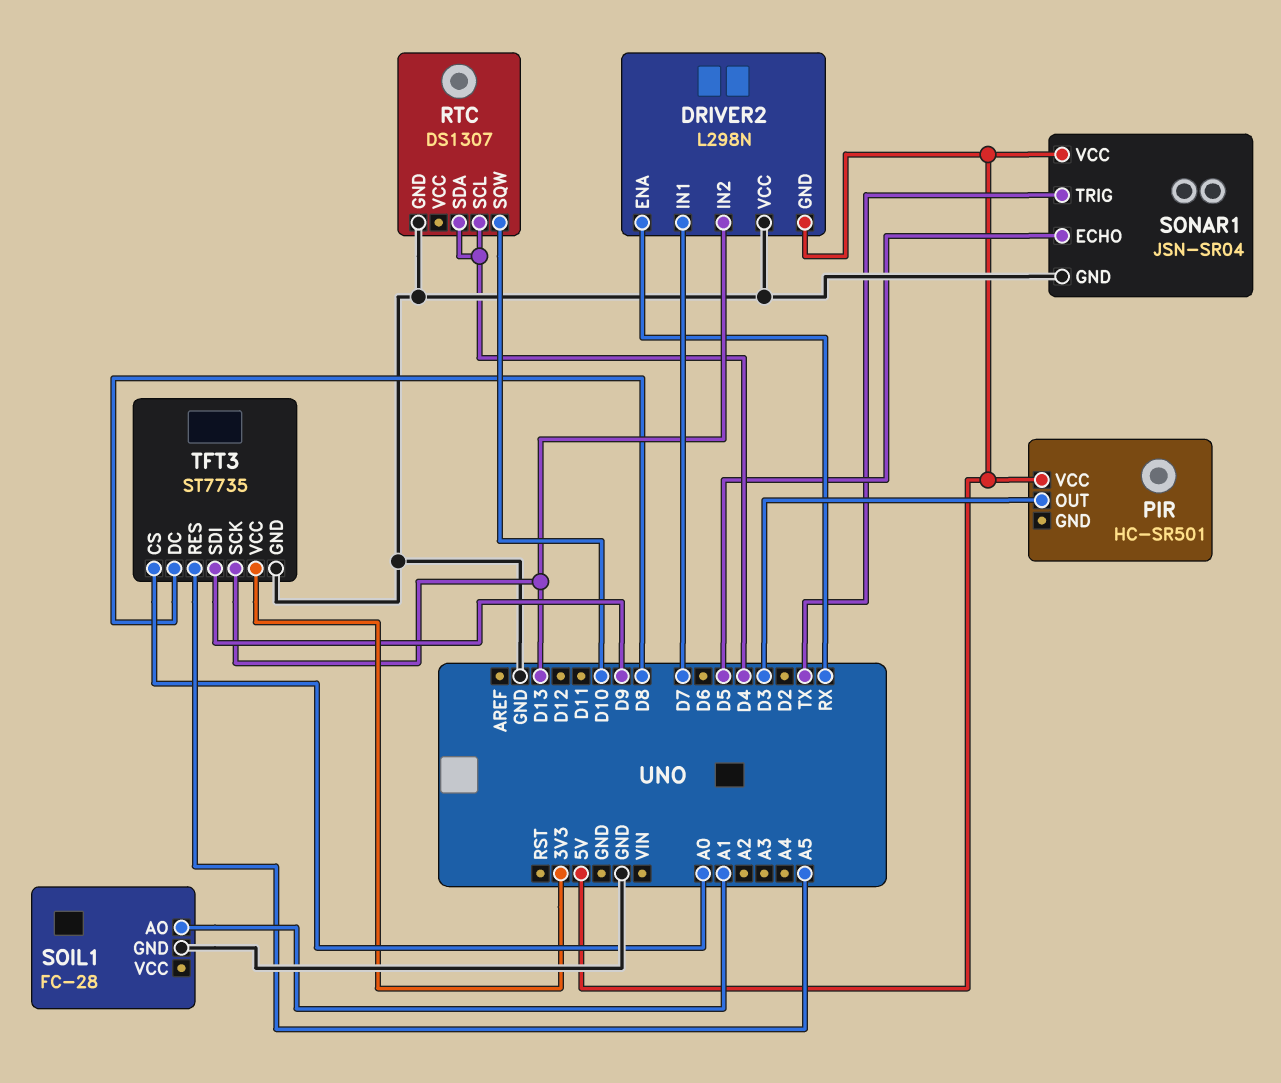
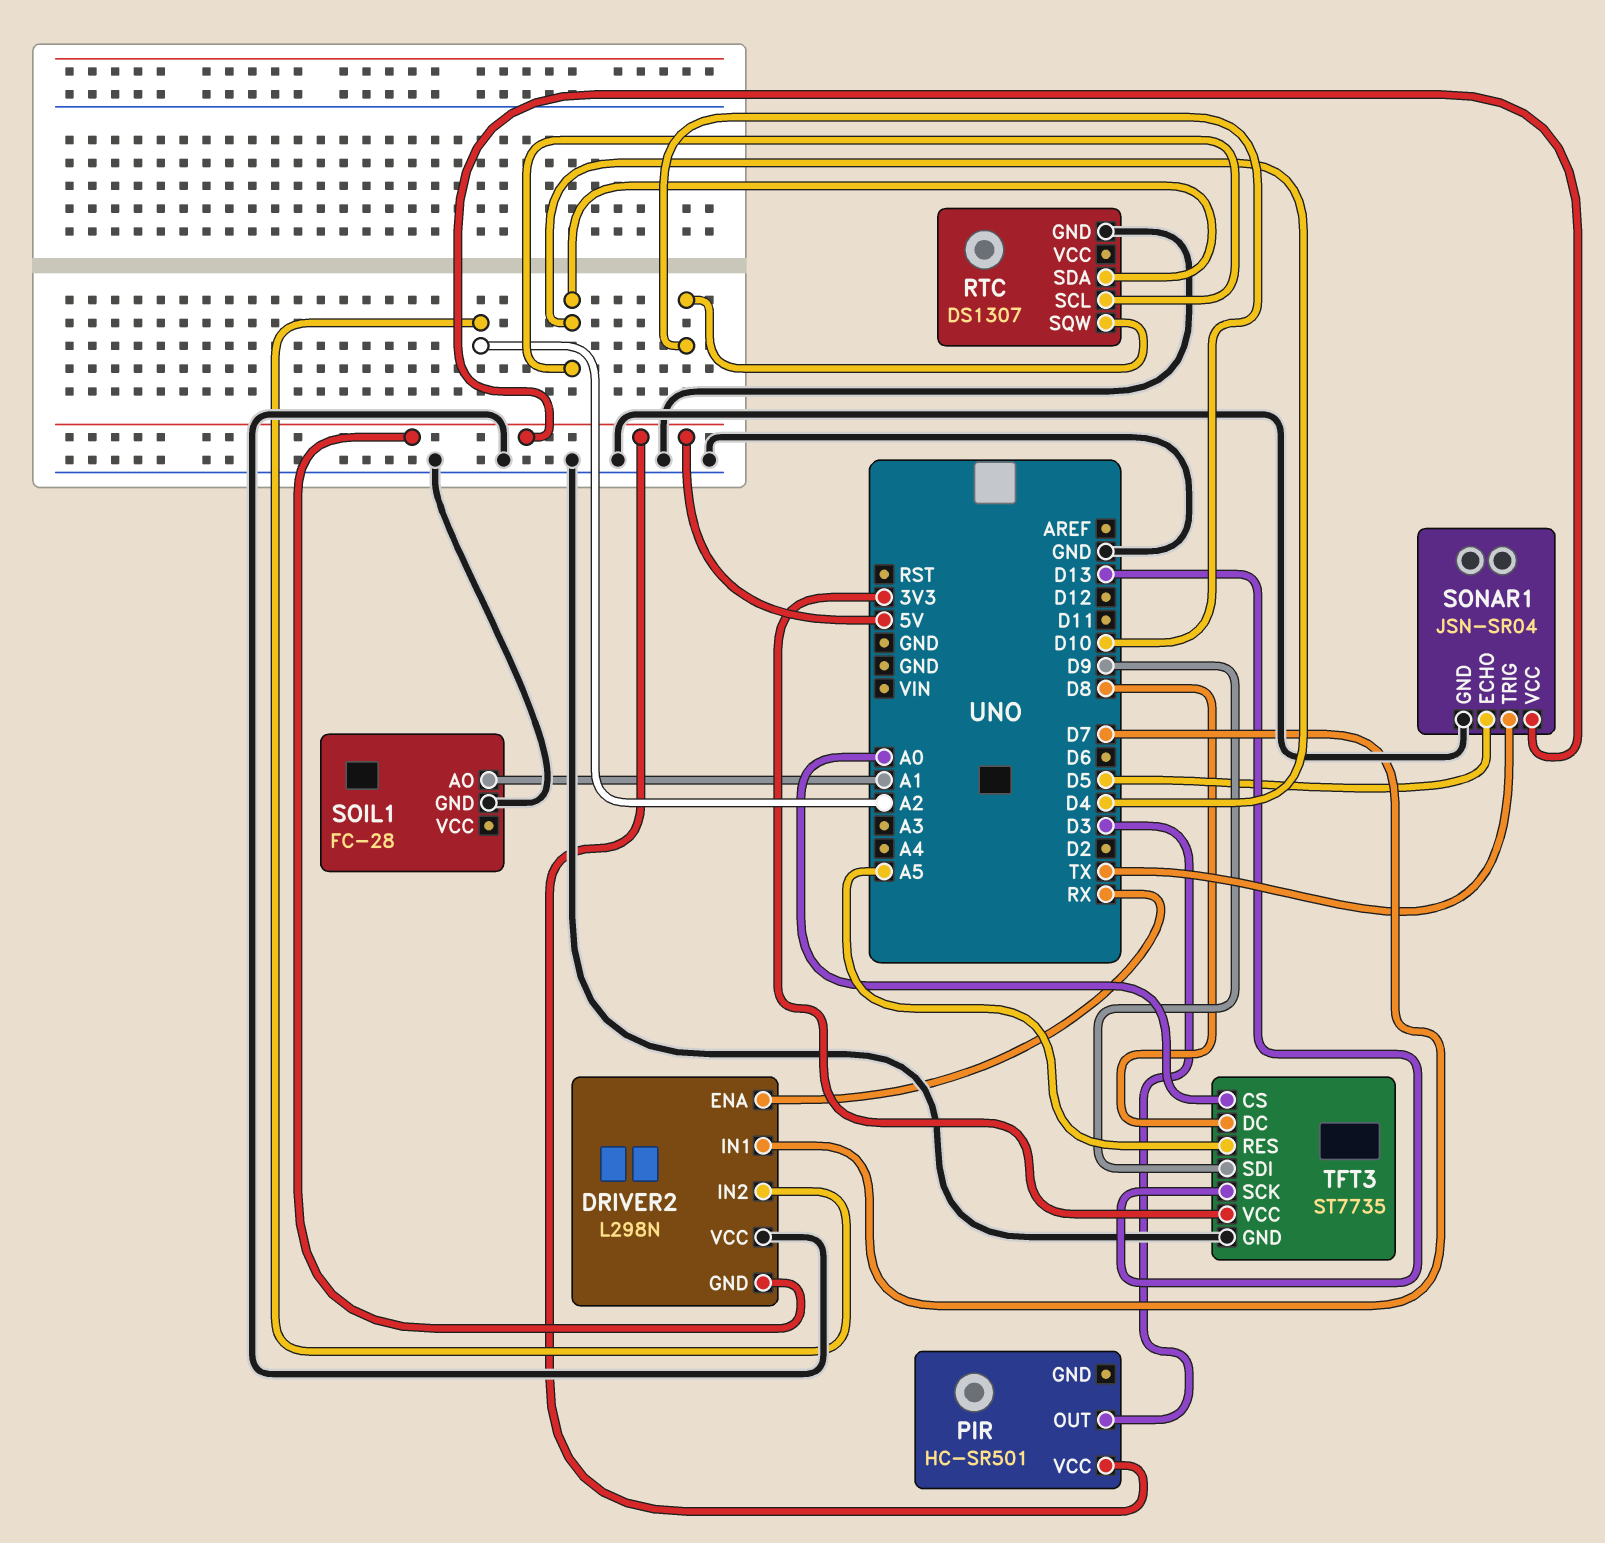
DRIVER2 pin IN2: D13 -> A2

